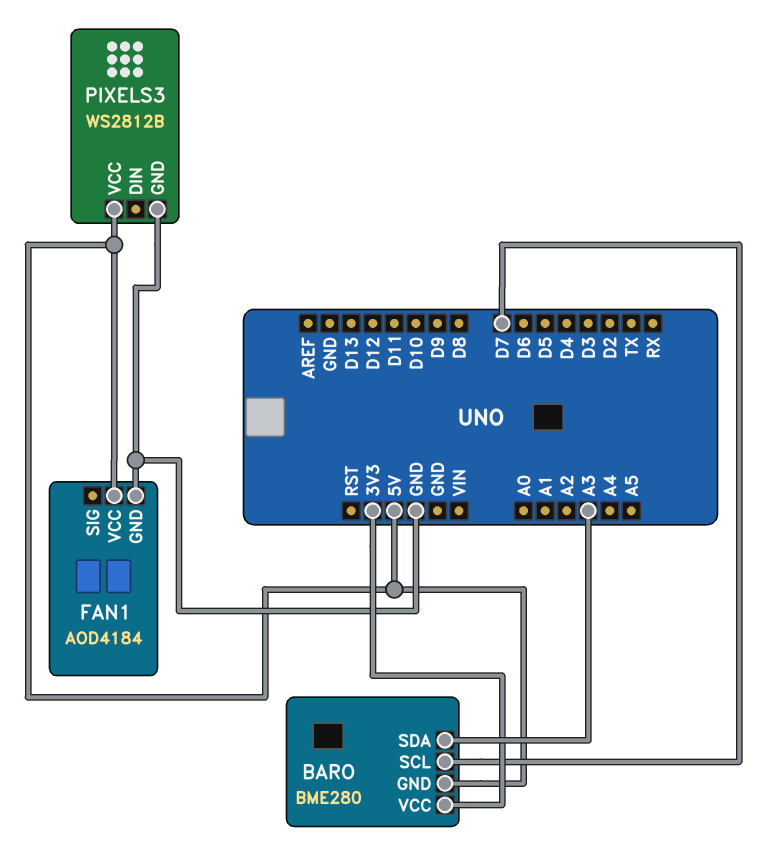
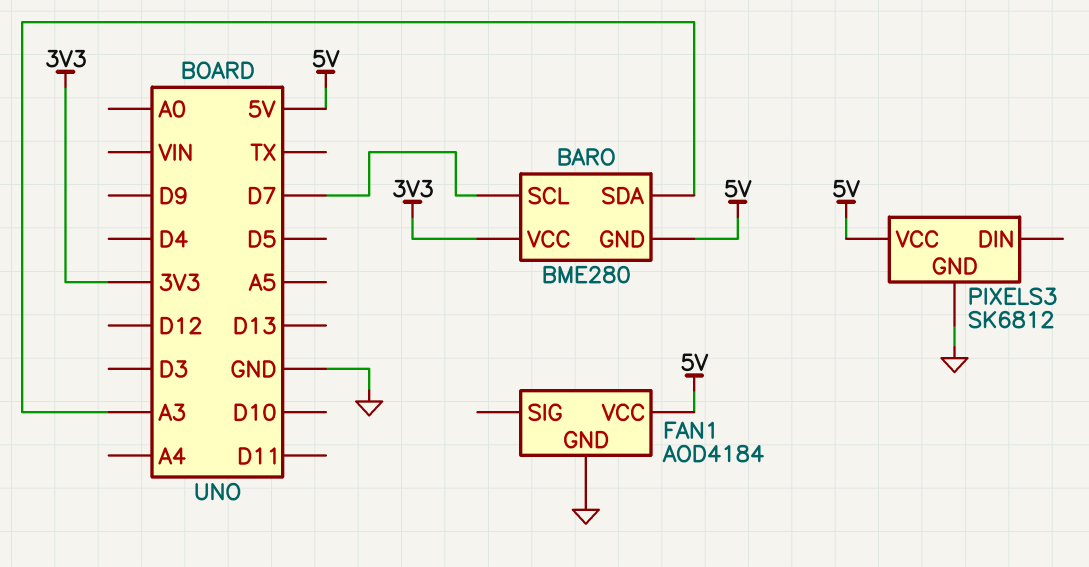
PIXELS3: WS2812B -> SK6812

